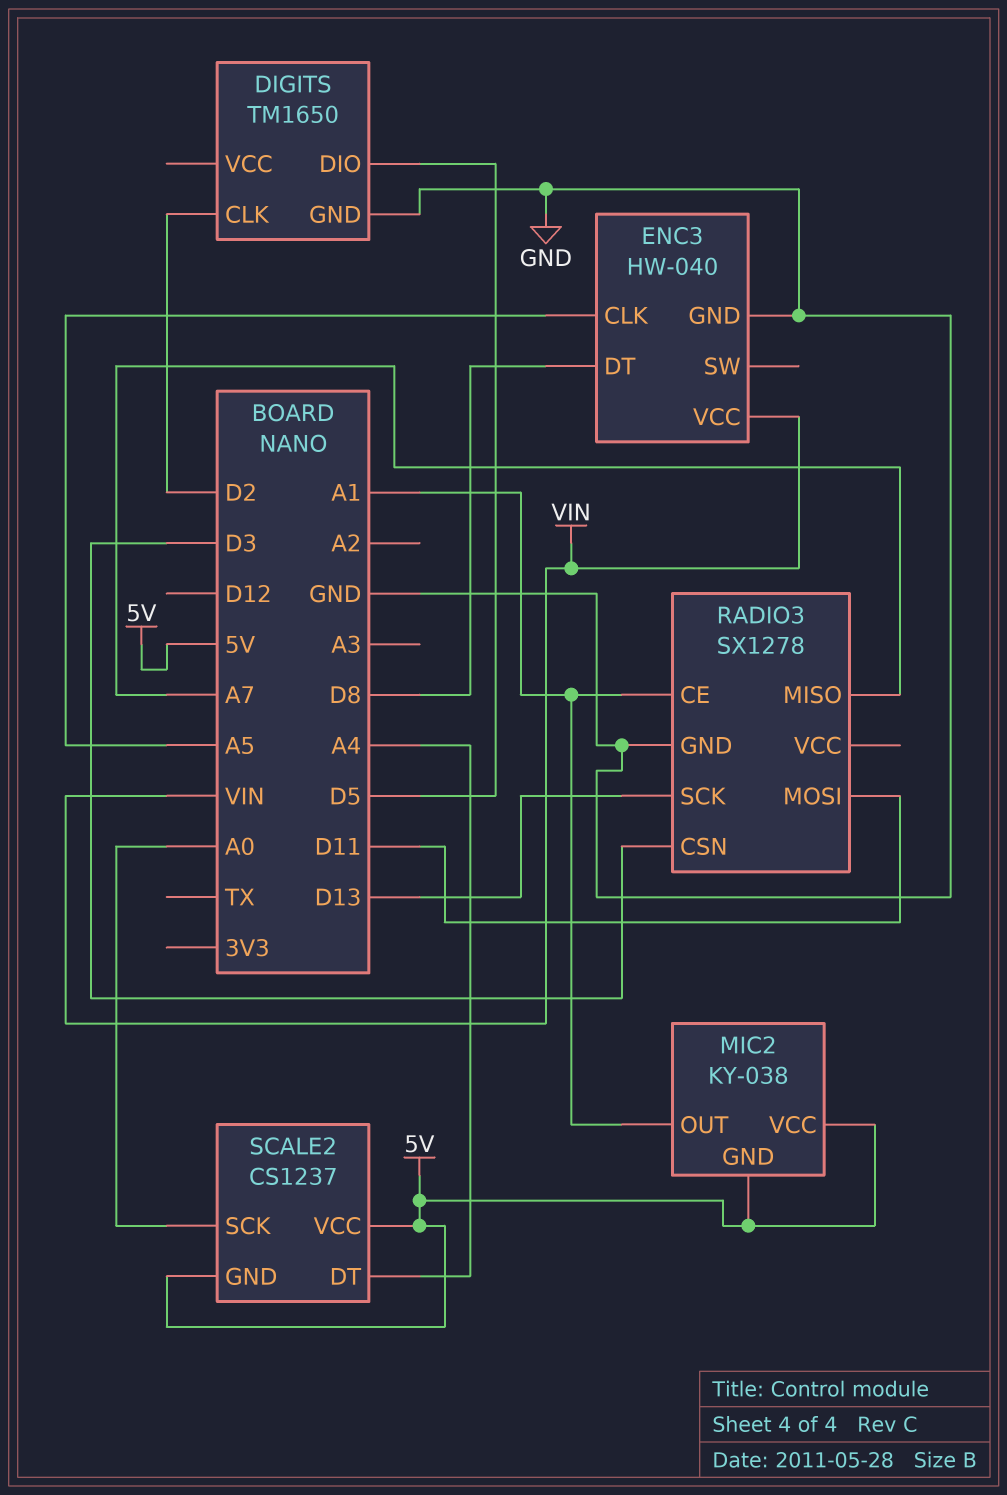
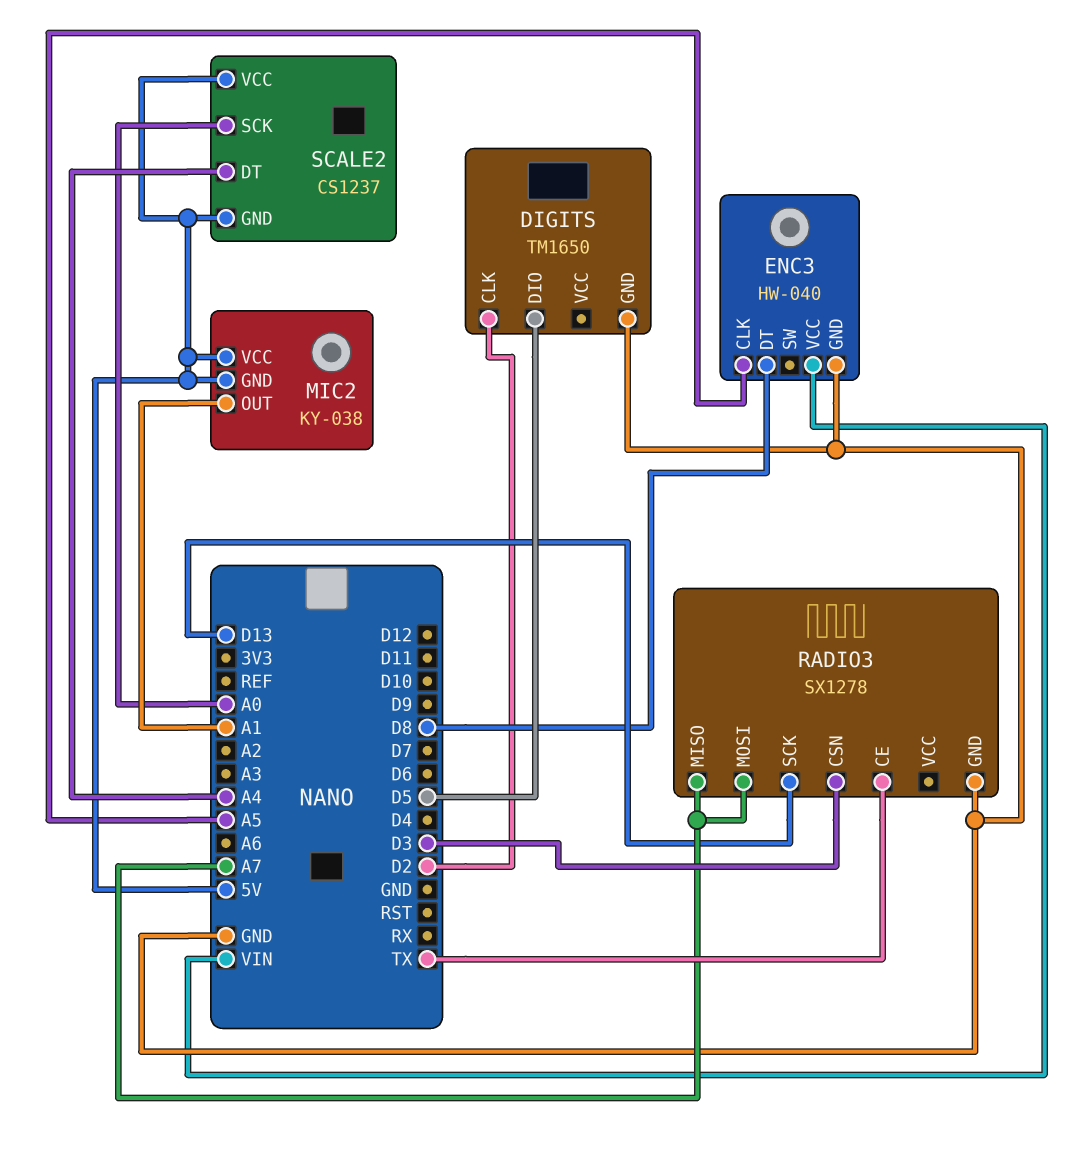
RADIO3 pin CE: A1 -> TX
RADIO3 pin MOSI: D11 -> A7

